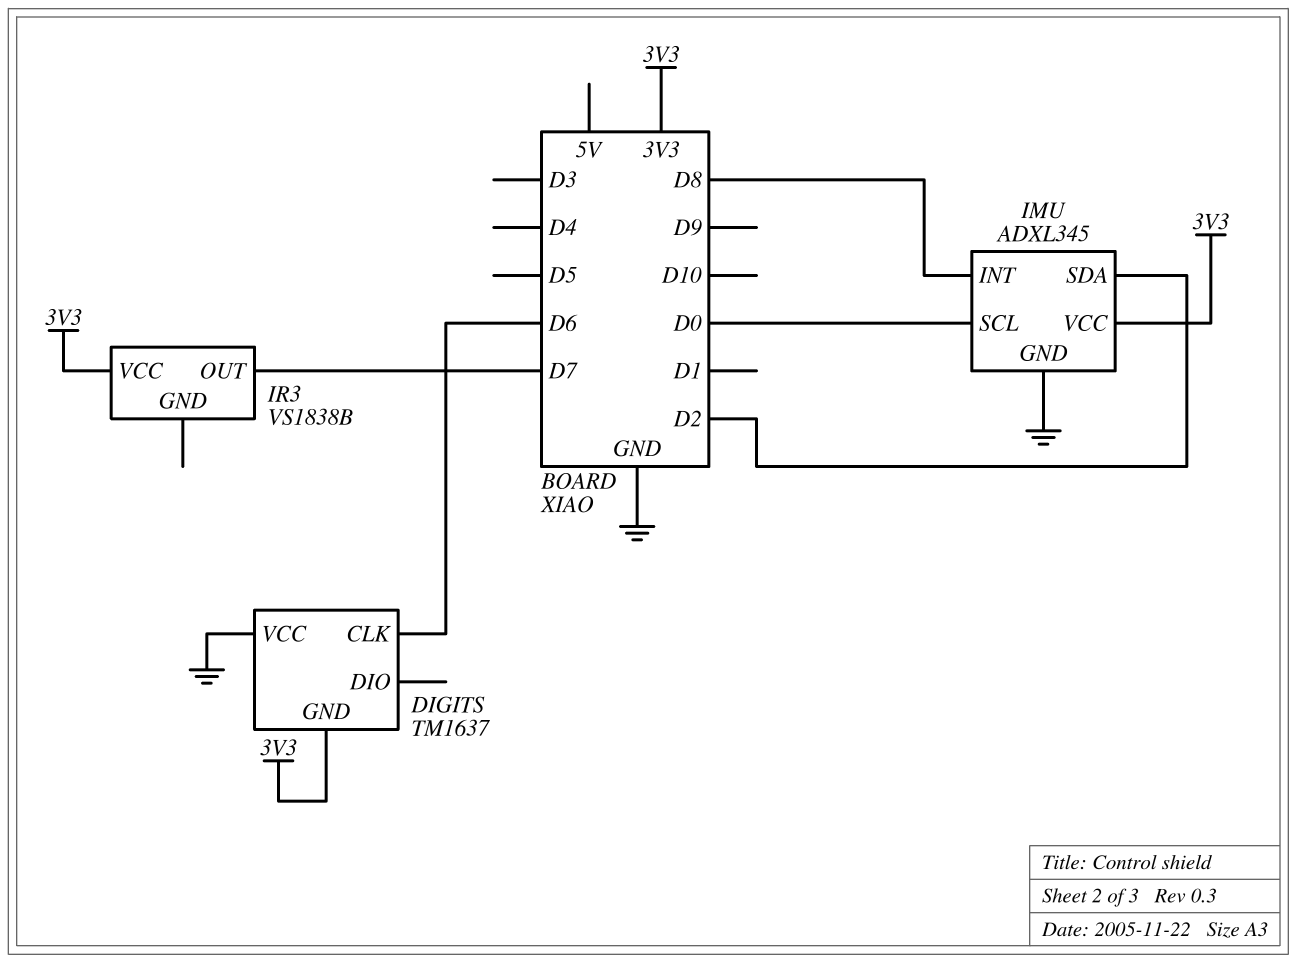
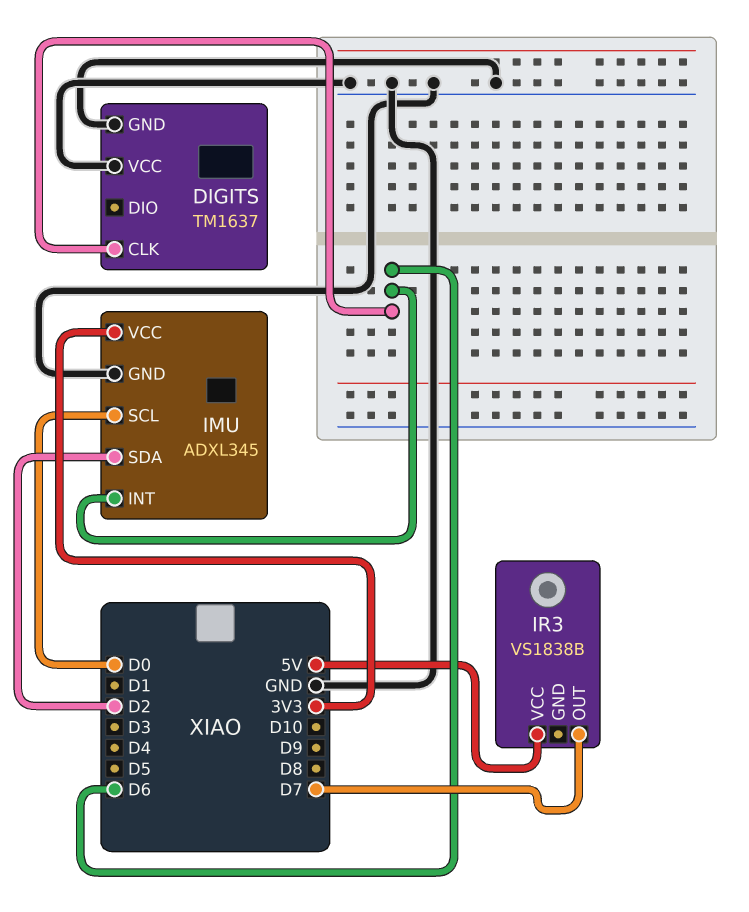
DIGITS pin GND: 3V3 -> GND
IMU pin INT: D8 -> D6
IR3 pin VCC: 3V3 -> 5V

